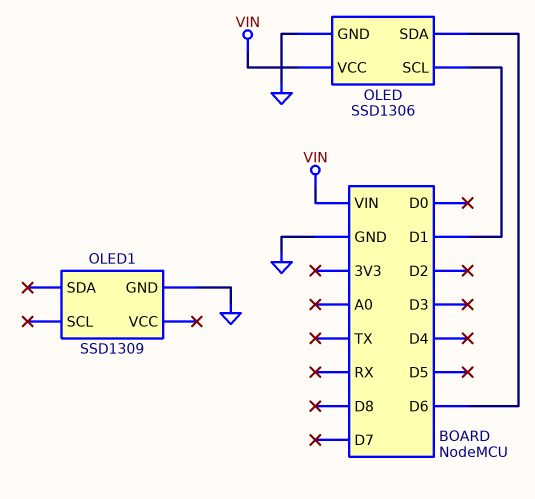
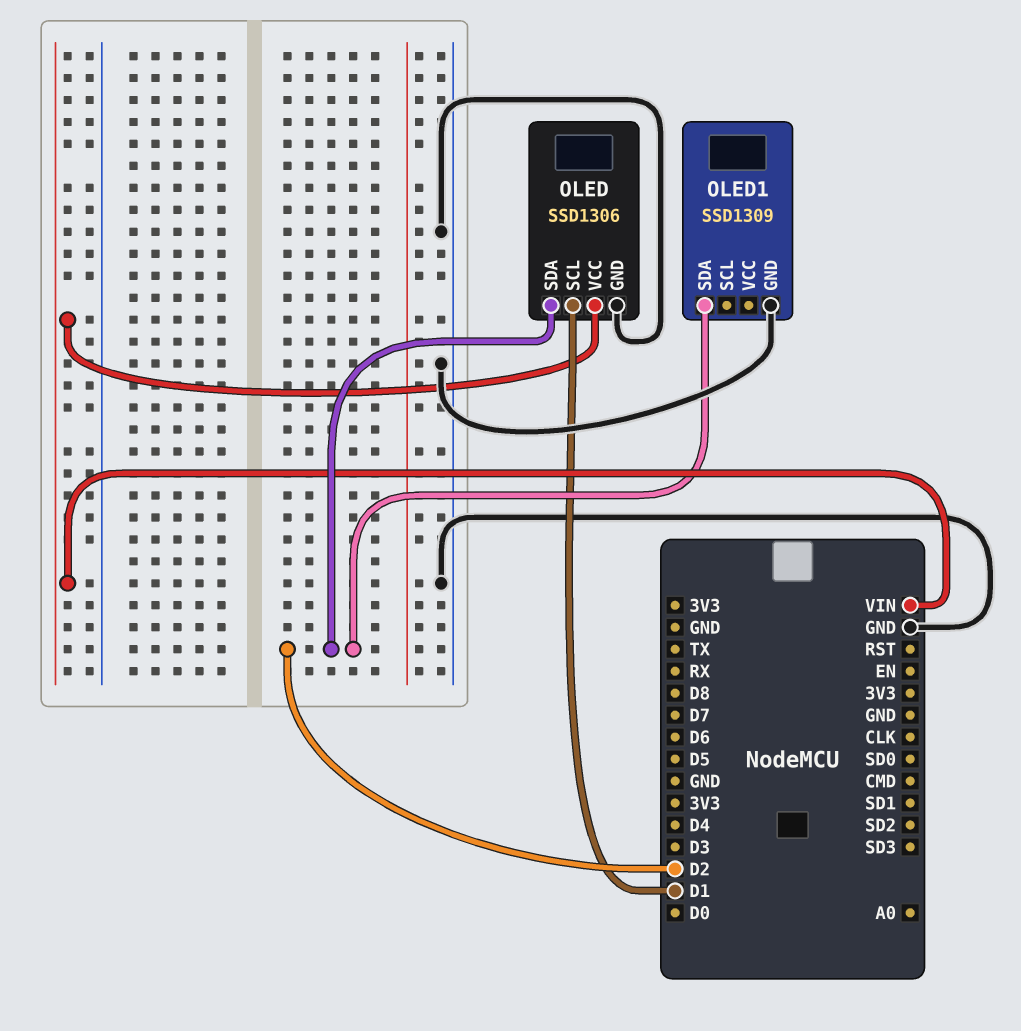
OLED pin SDA: D6 -> D2
OLED1 pin SDA: none -> D2

